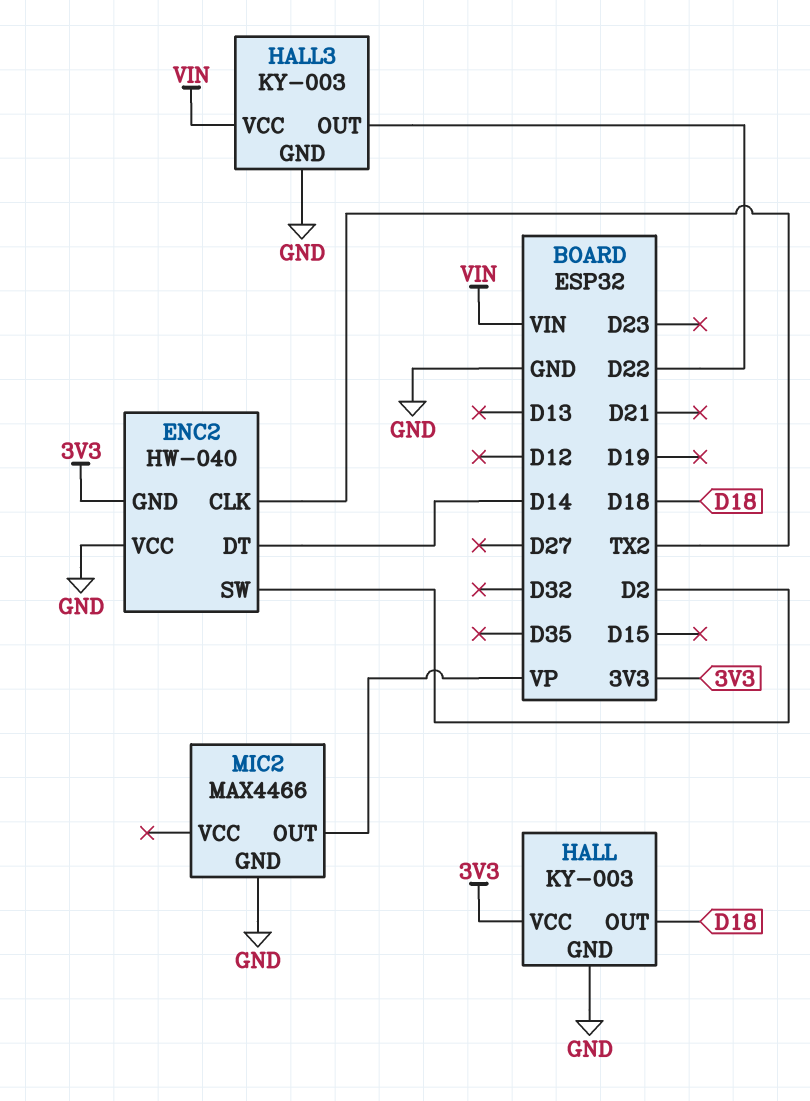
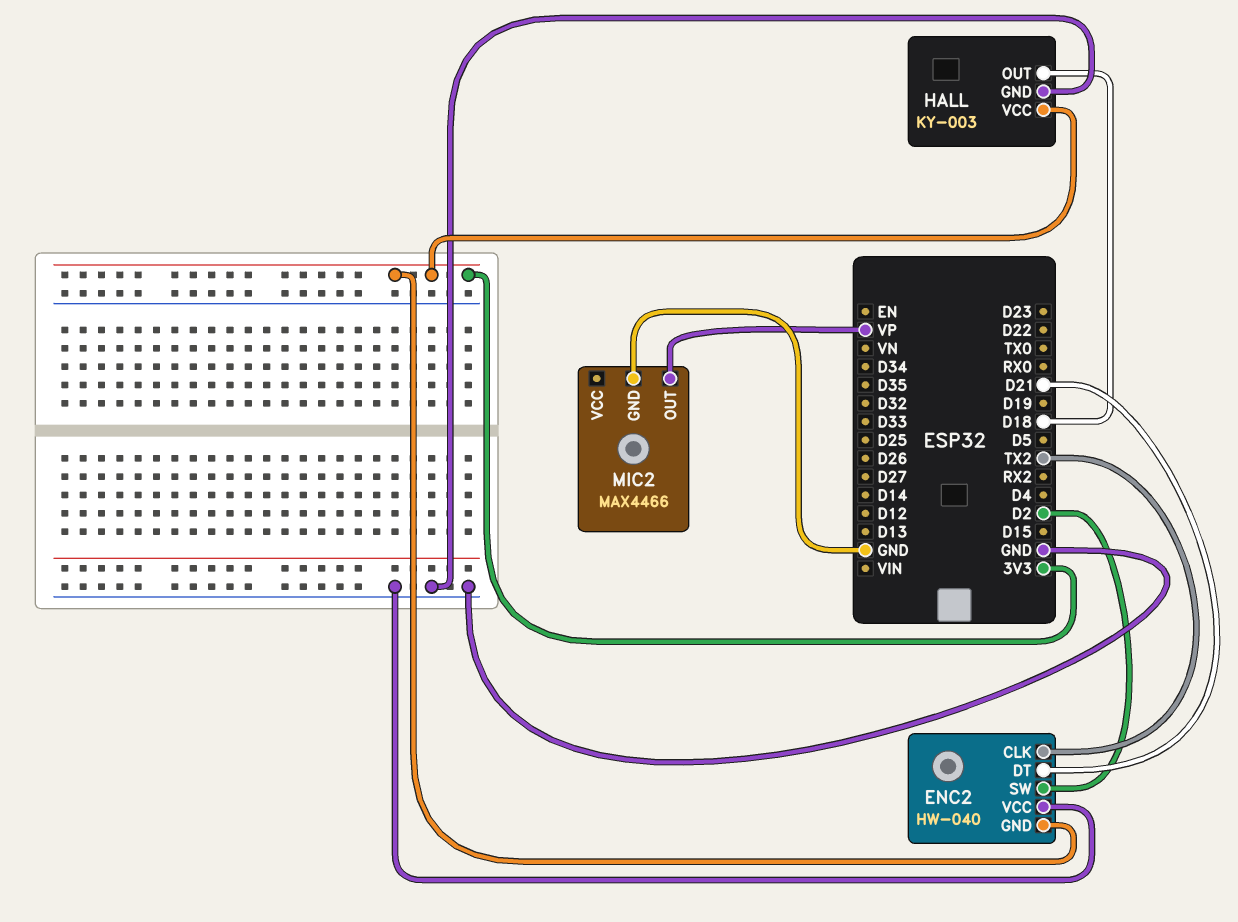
ENC2 pin DT: D14 -> D21
HALL3: KY-003 -> none
HALL3 pin GND: GND -> none
HALL3 pin OUT: D22 -> none
HALL3 pin VCC: VIN -> none

